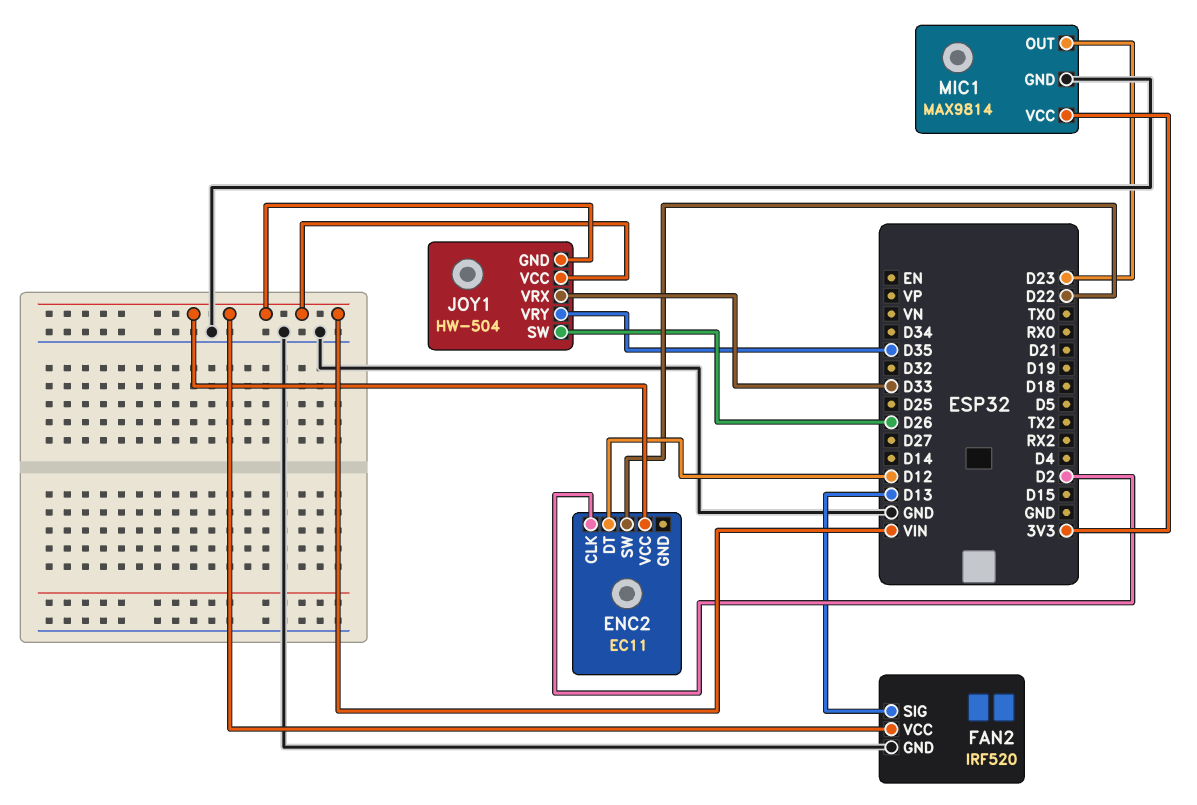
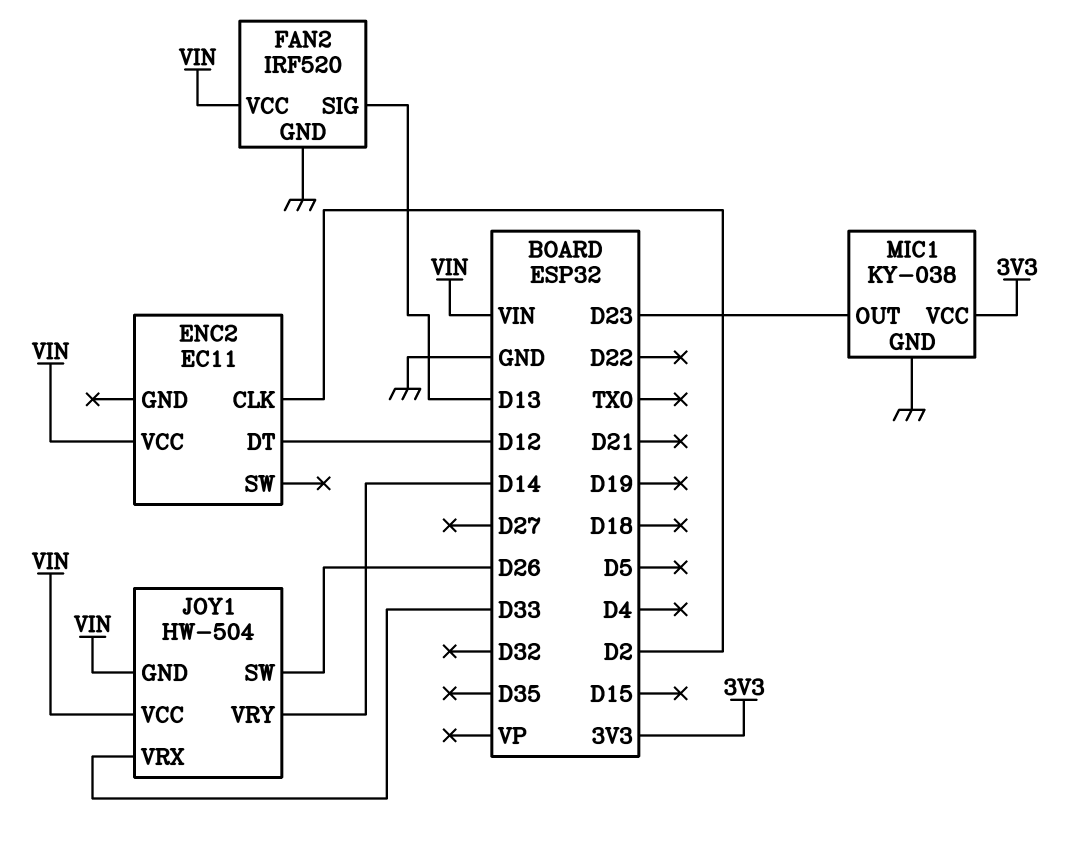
ENC2 pin SW: D22 -> none
JOY1 pin VRY: D35 -> D14
MIC1: MAX9814 -> KY-038

